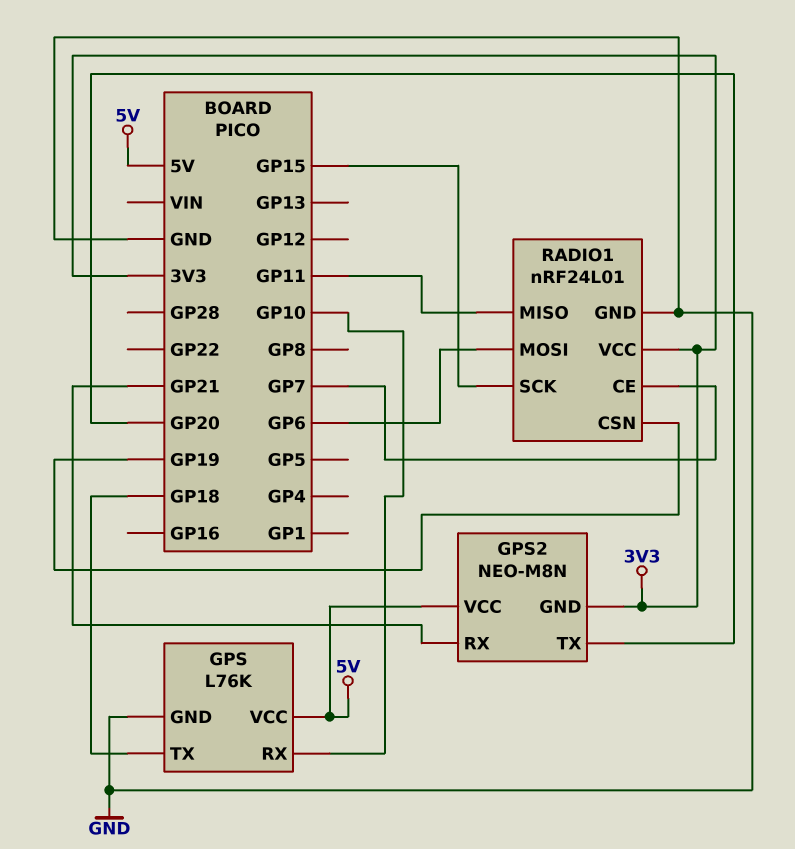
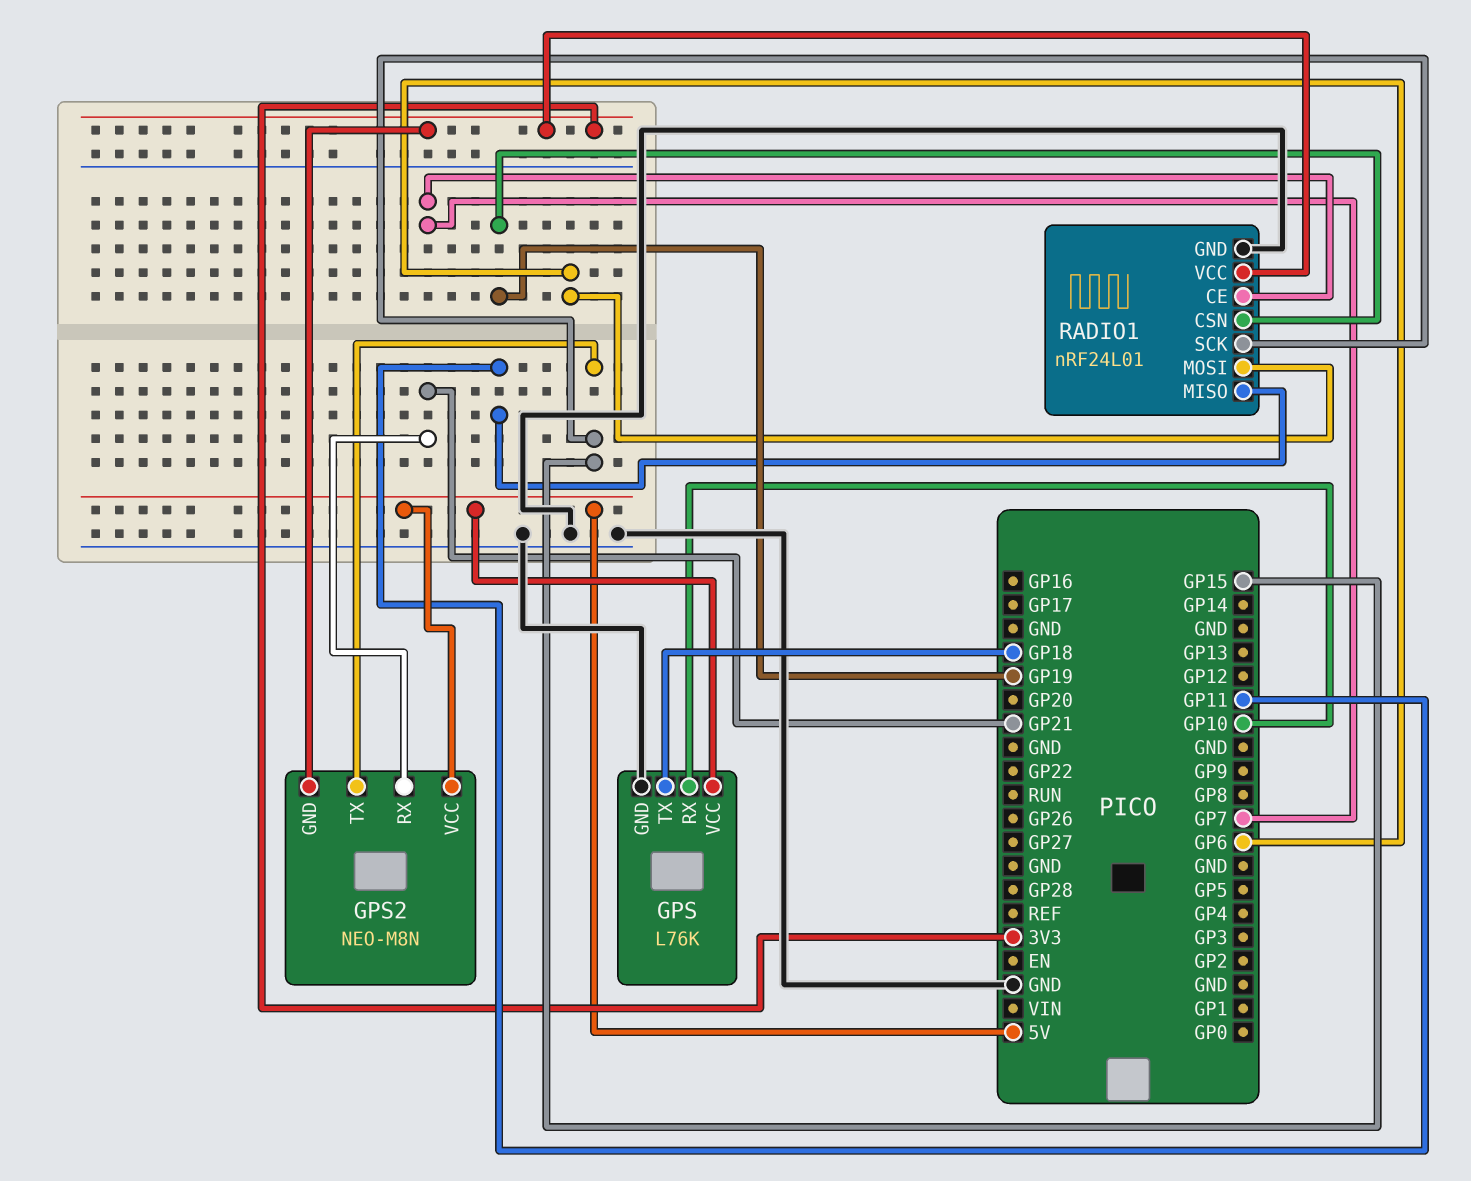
GPS2 pin TX: GP20 -> GP15

